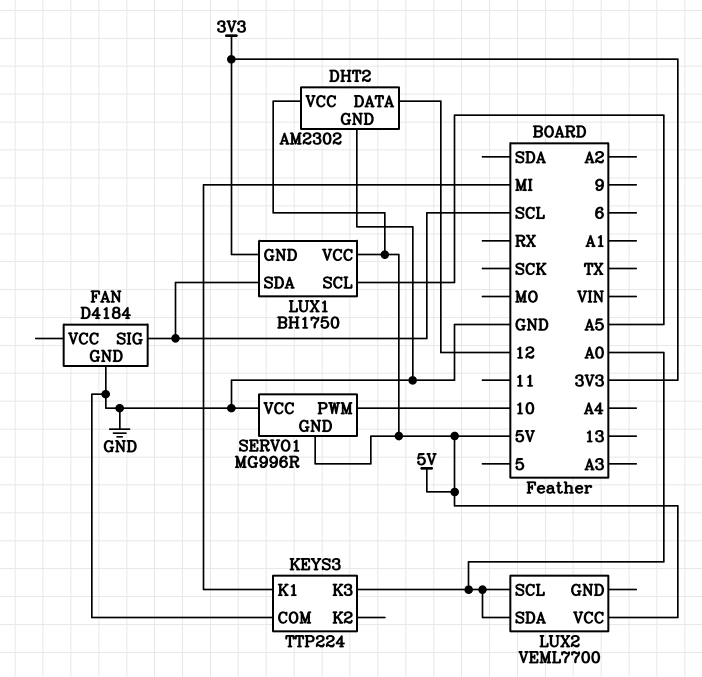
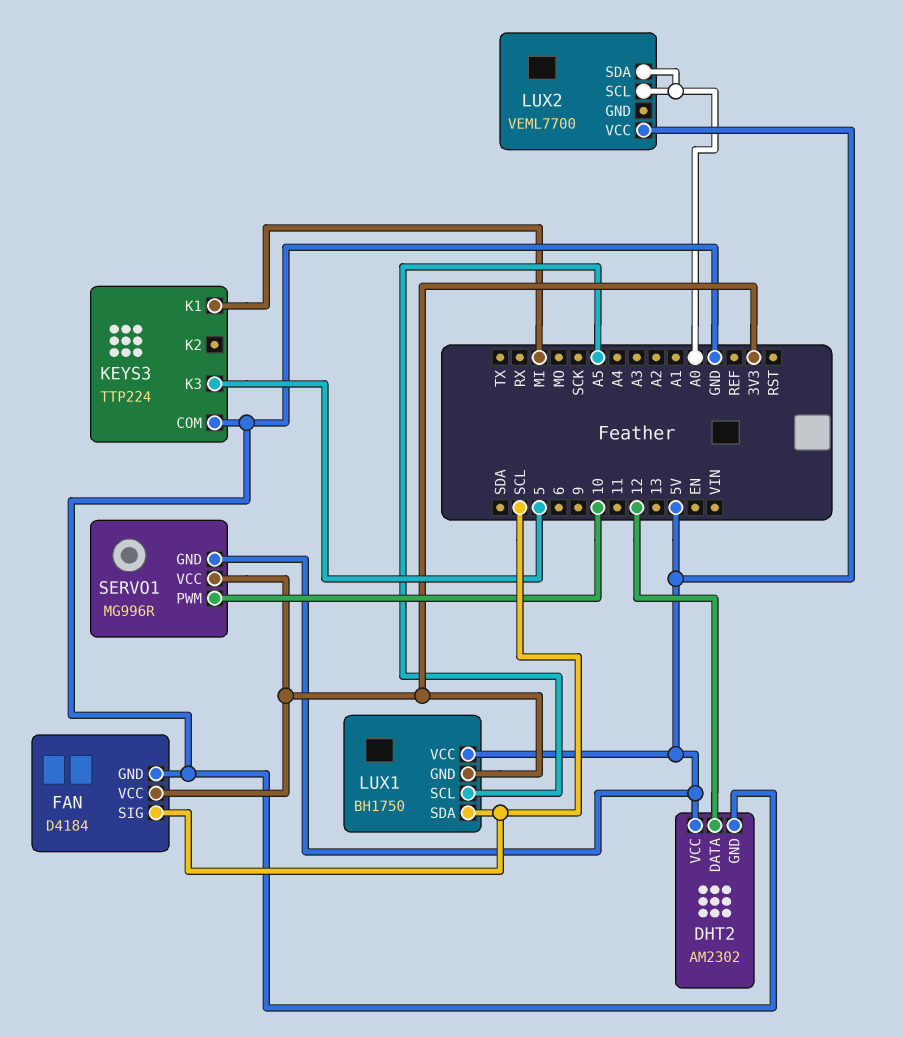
FAN pin VCC: none -> 3V3
KEYS3 pin K3: A0 -> 5
SERVO1 pin VCC: GND -> 3V3

